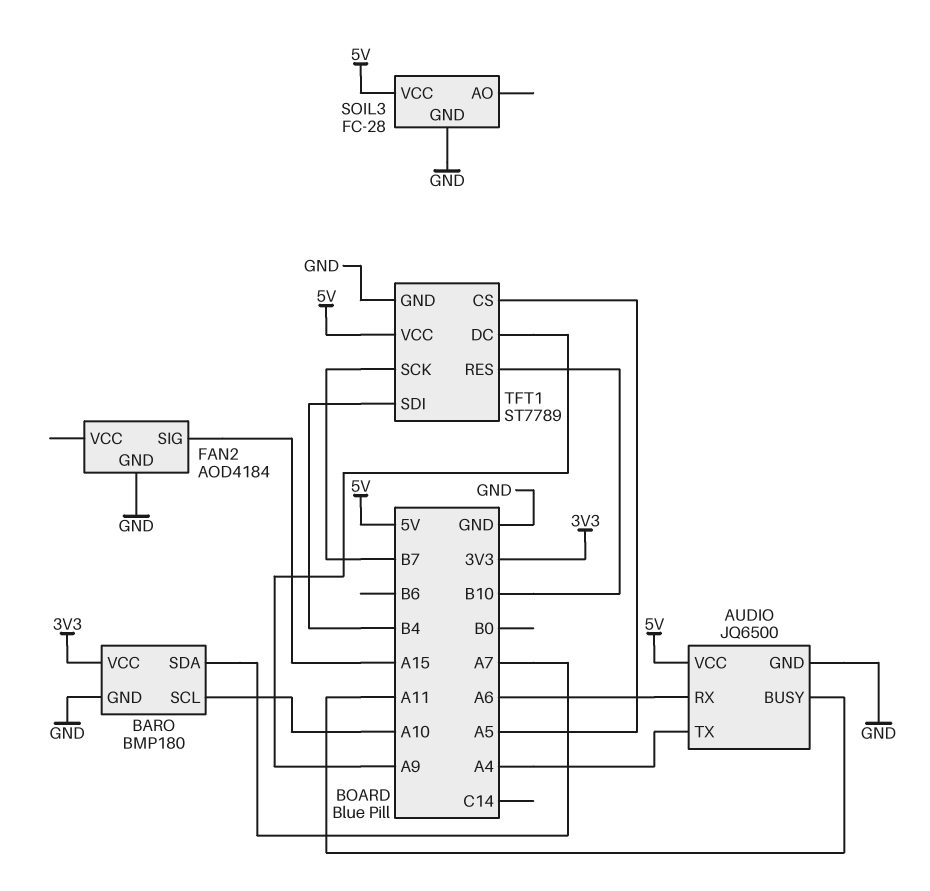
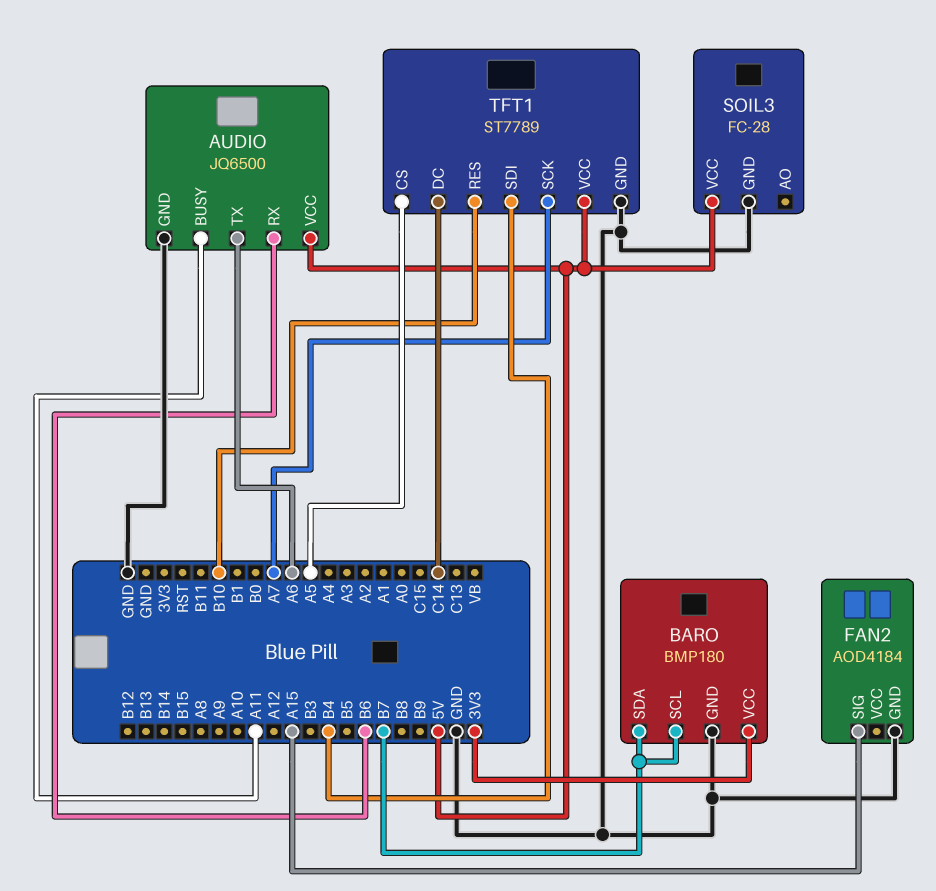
AUDIO pin RX: A6 -> B6
AUDIO pin TX: A4 -> A6
BARO pin SCL: A10 -> B7
BARO pin SDA: A7 -> B7
TFT1 pin DC: A9 -> C14
TFT1 pin SCK: B7 -> A7

